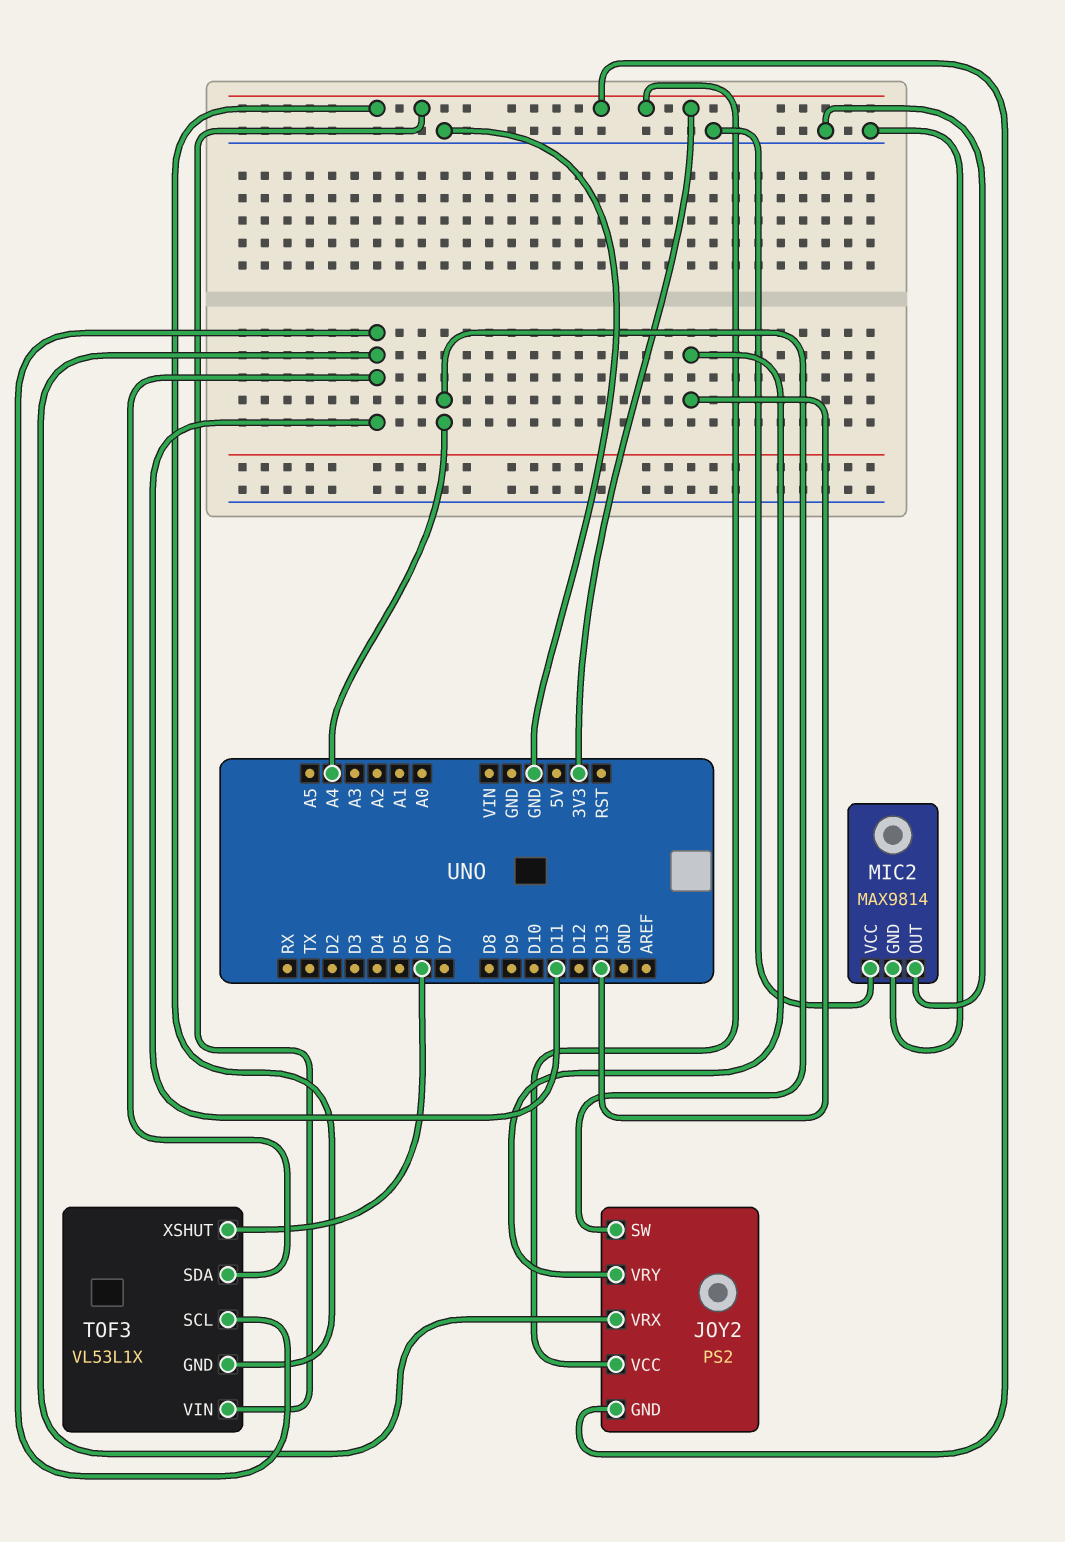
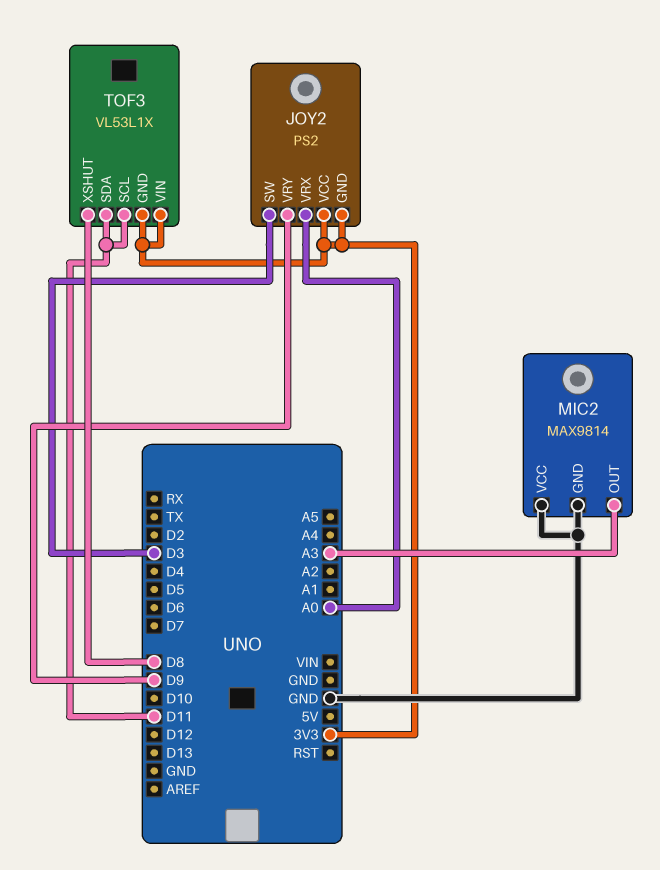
JOY2 pin SW: A4 -> D3
JOY2 pin VRX: D11 -> A0
JOY2 pin VRY: D13 -> D9
MIC2 pin OUT: GND -> A3
TOF3 pin XSHUT: D6 -> D8

